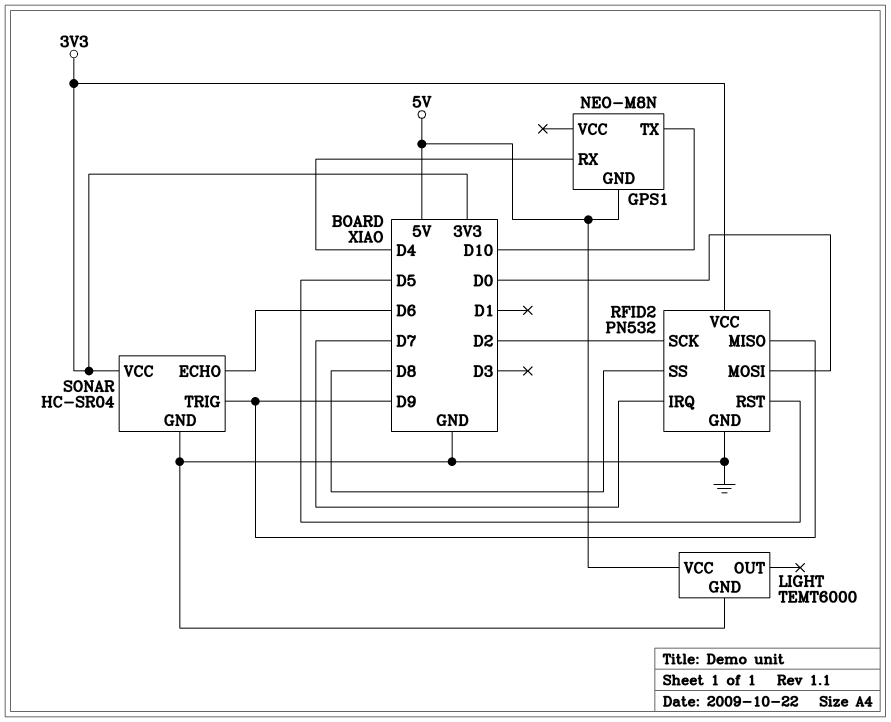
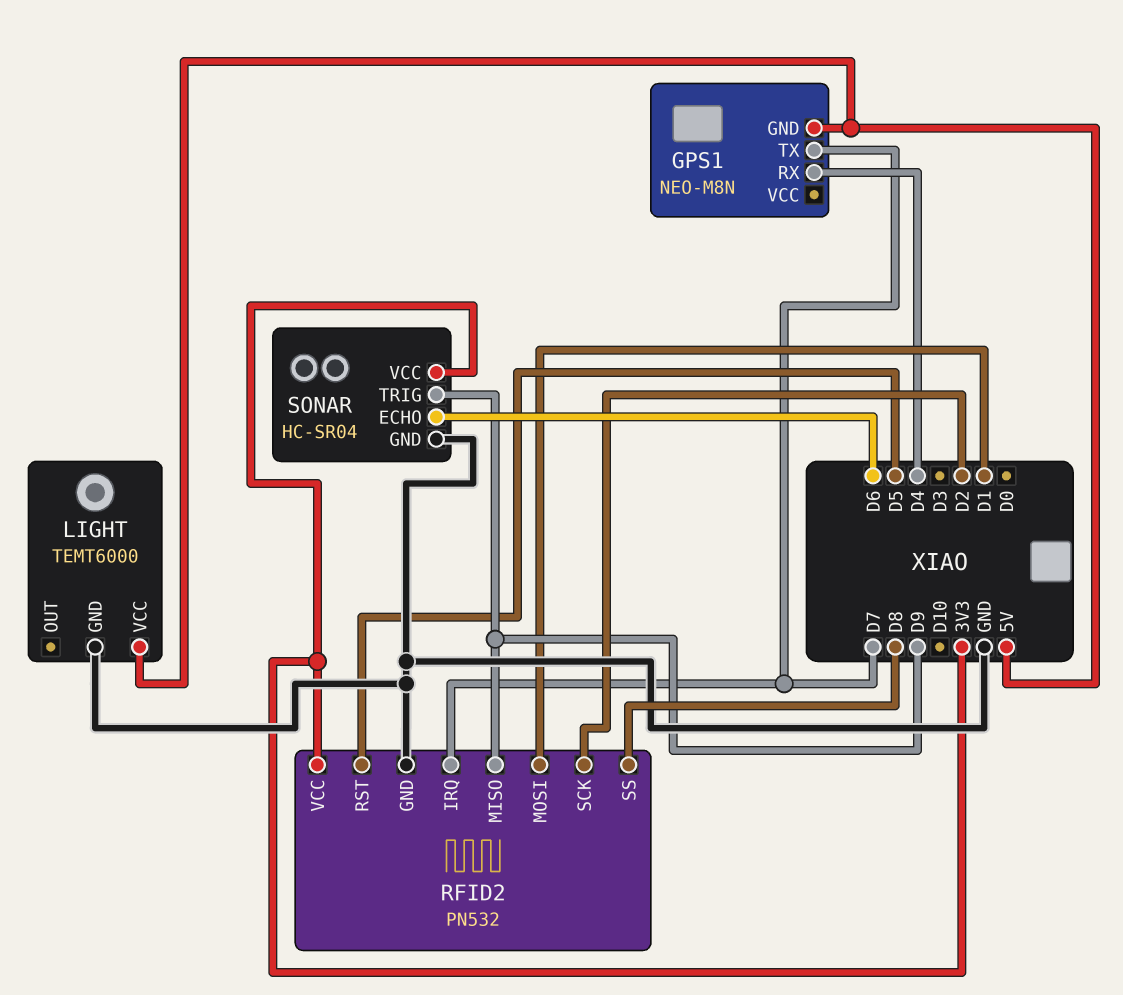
GPS1 pin TX: D10 -> D7
RFID2 pin MOSI: D0 -> D1

